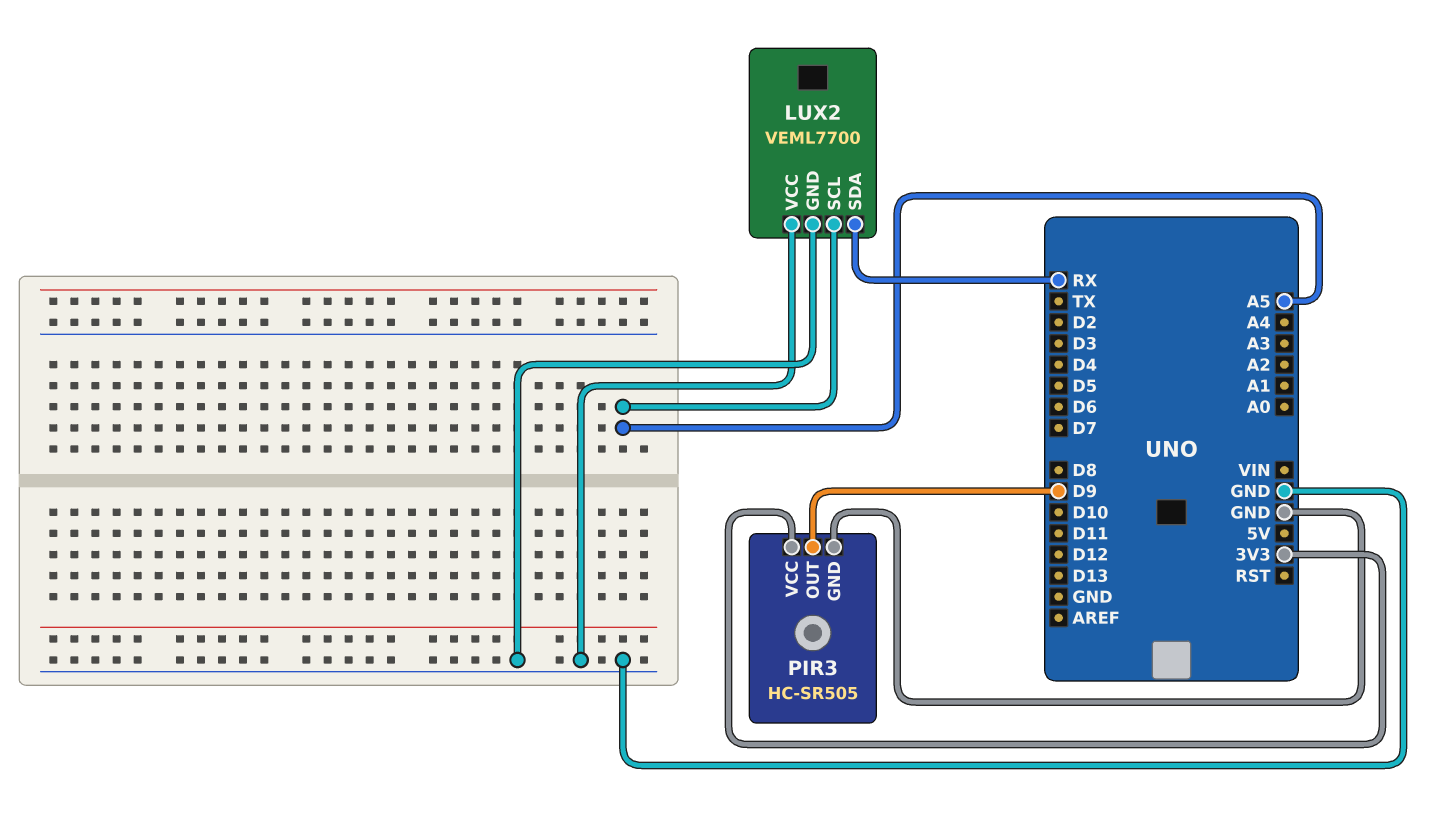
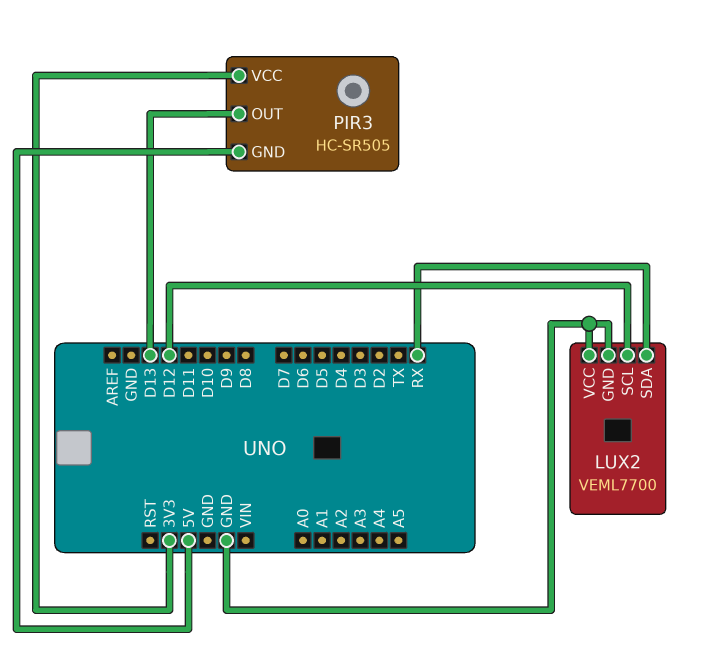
LUX2 pin SCL: A5 -> D12
PIR3 pin GND: GND -> 5V
PIR3 pin OUT: D9 -> D13

